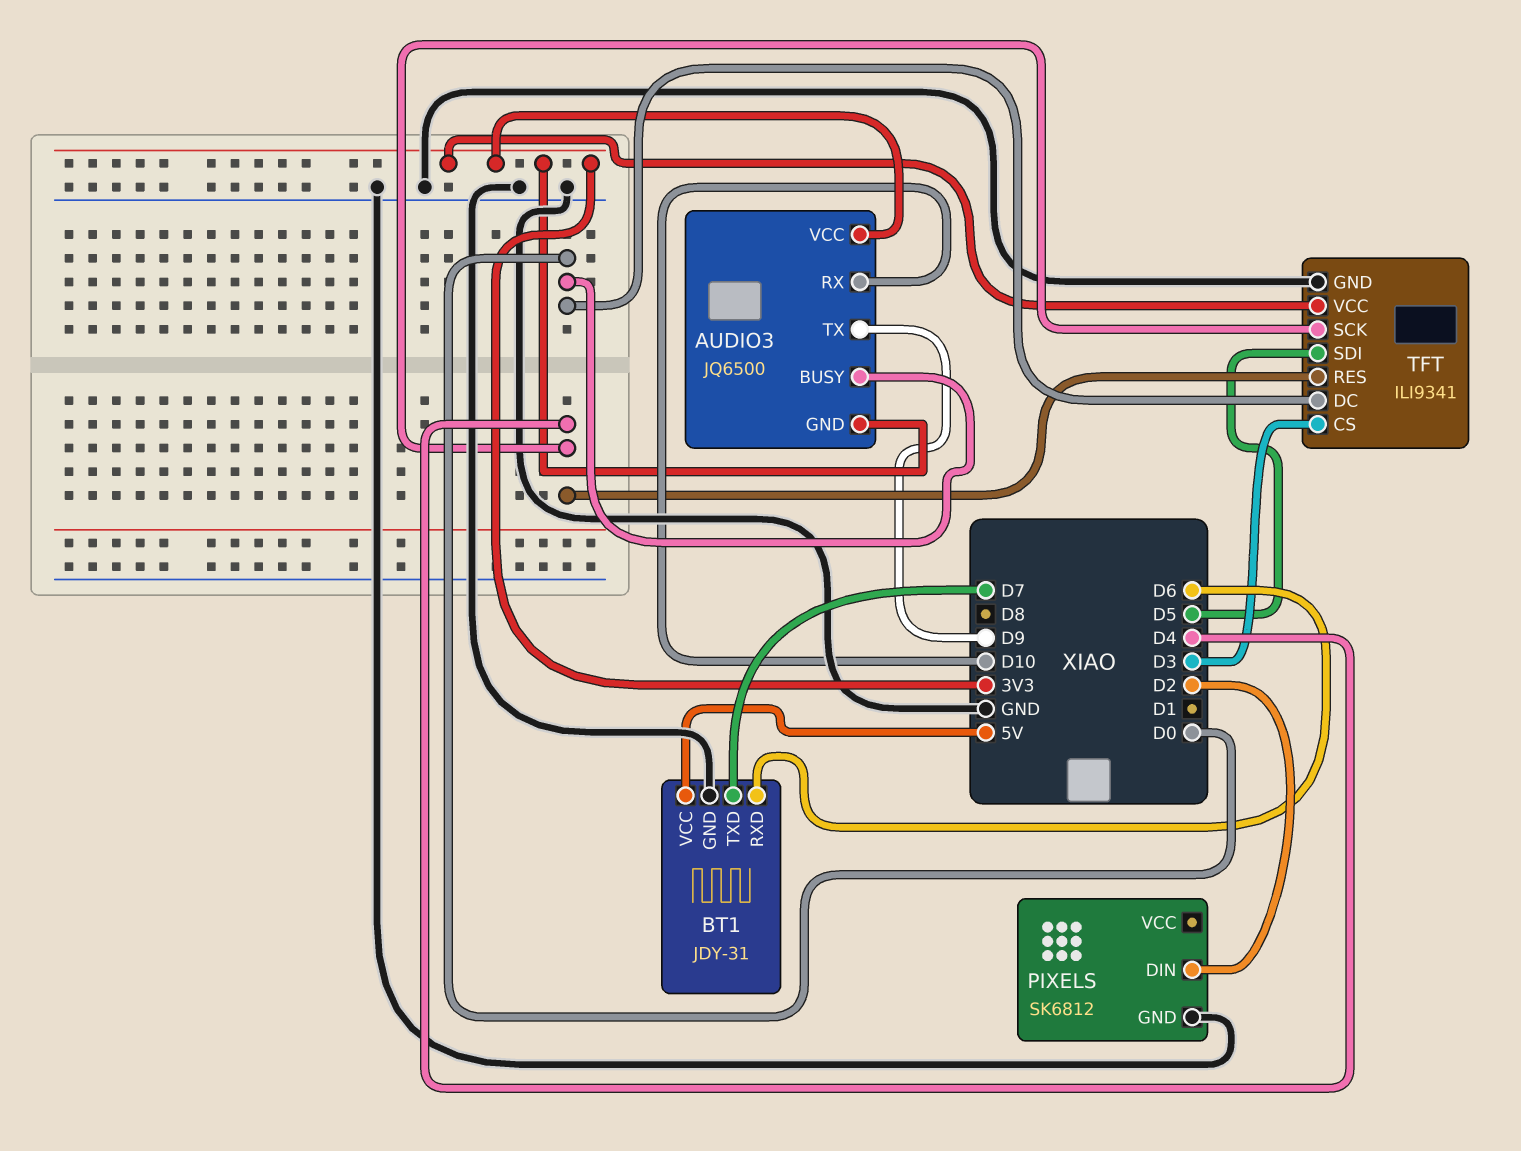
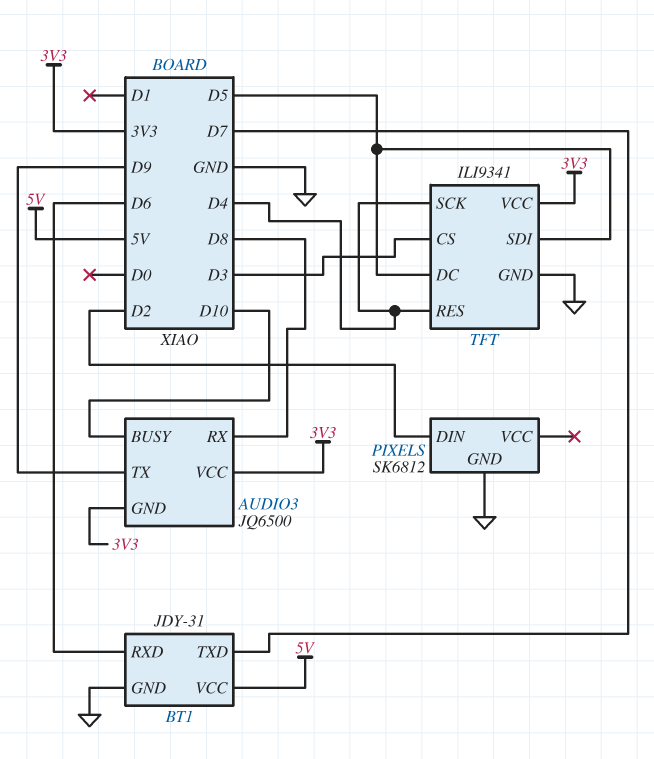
AUDIO3 pin BUSY: D0 -> D10
AUDIO3 pin RX: D10 -> D8
TFT pin DC: D0 -> D5

